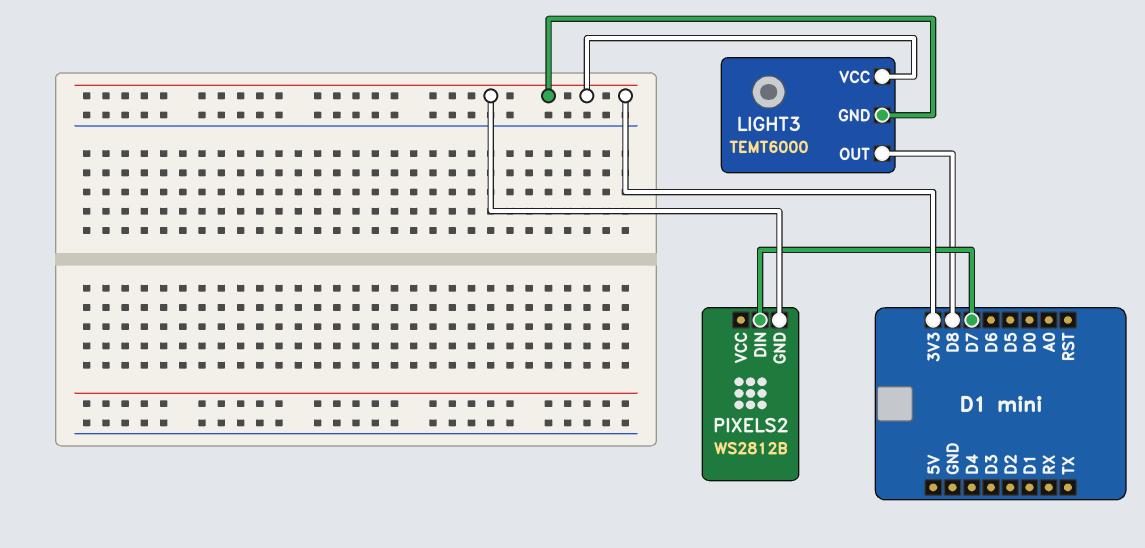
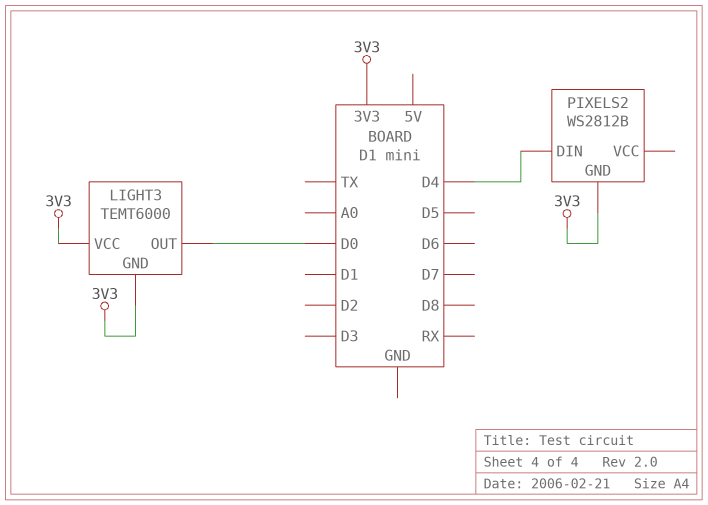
LIGHT3 pin OUT: D8 -> D0
PIXELS2 pin DIN: D7 -> D4

